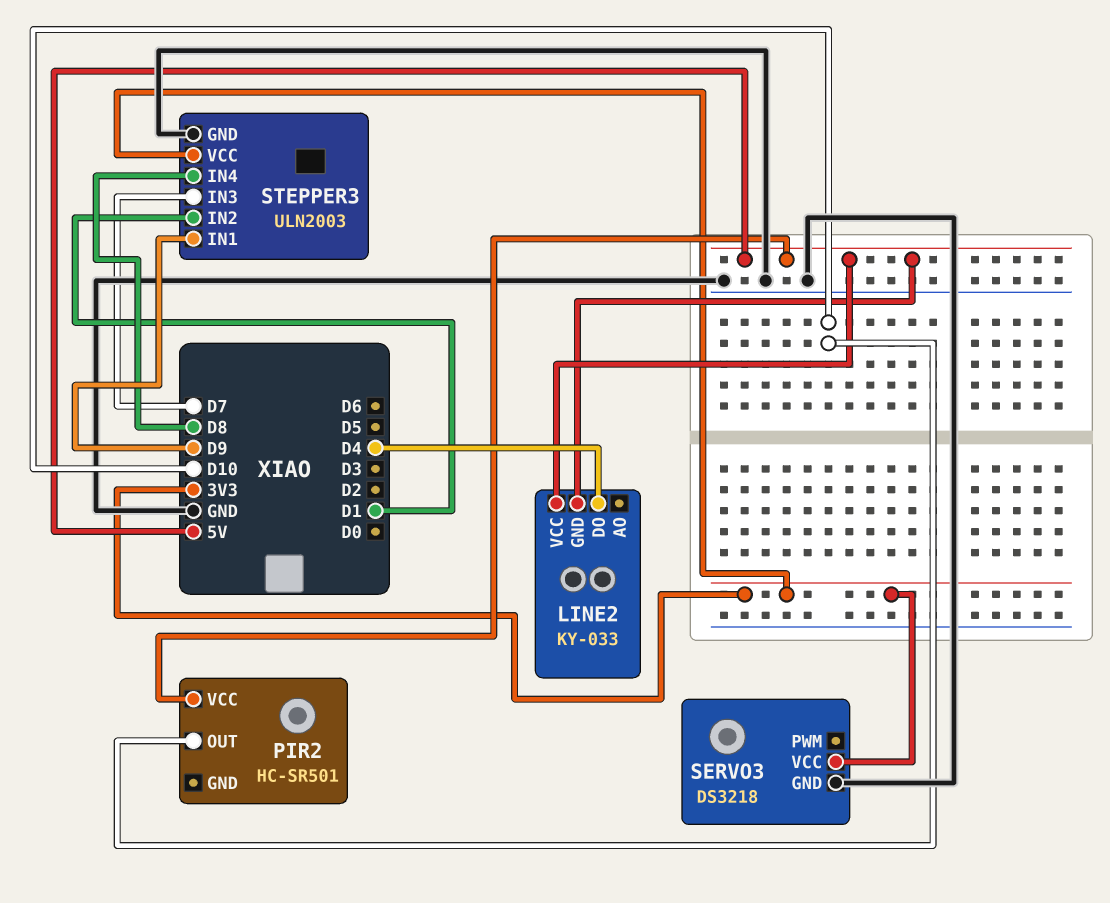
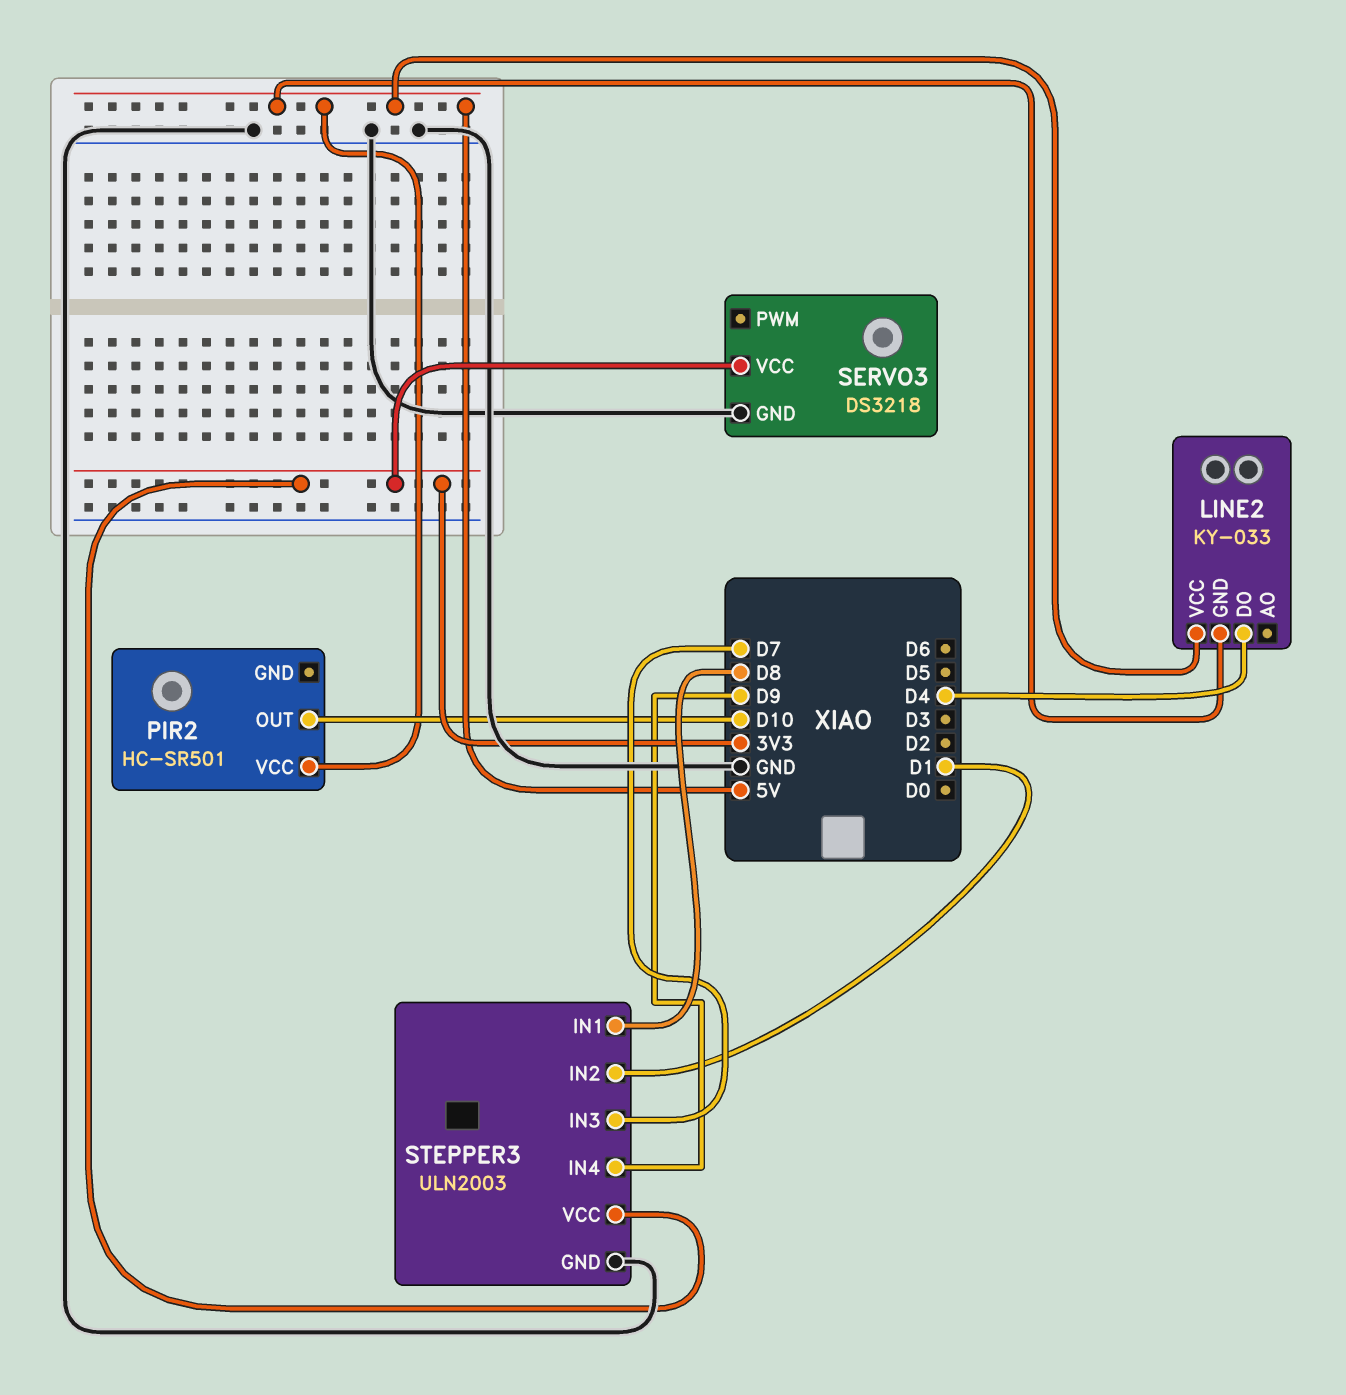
STEPPER3 pin IN1: D9 -> D8
STEPPER3 pin IN4: D8 -> D9

